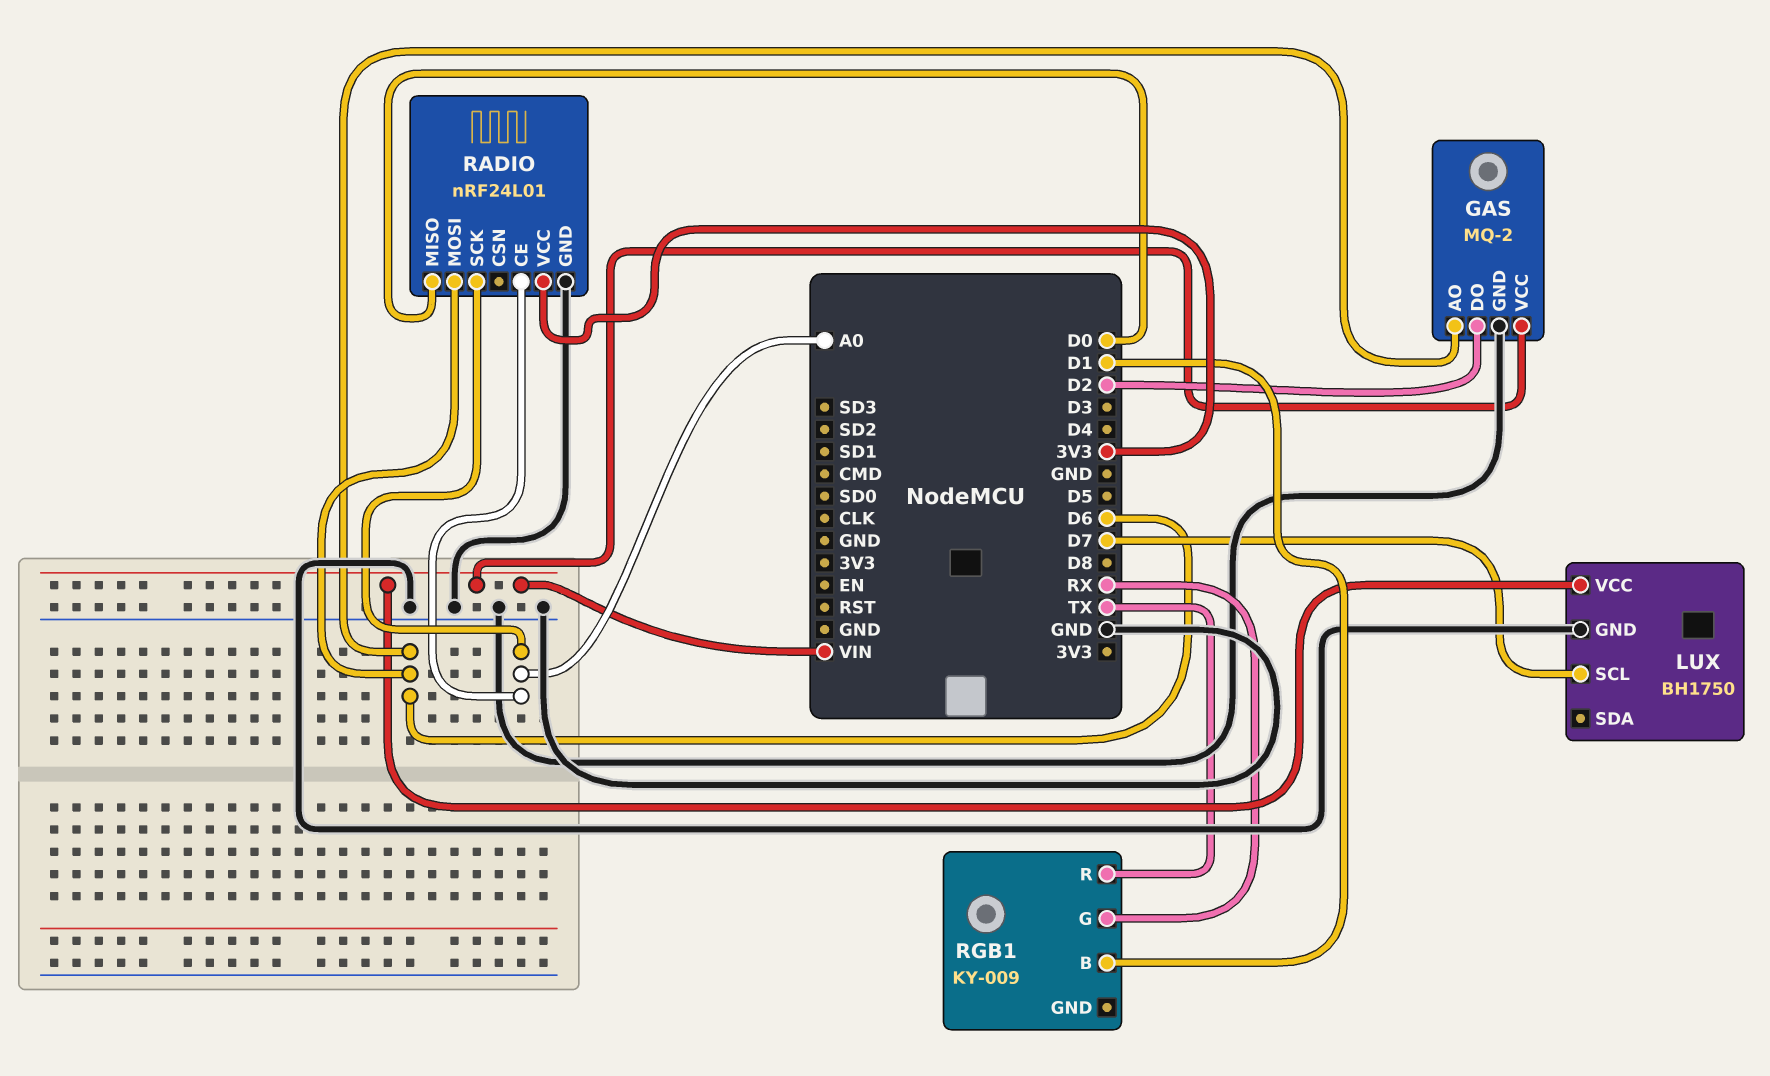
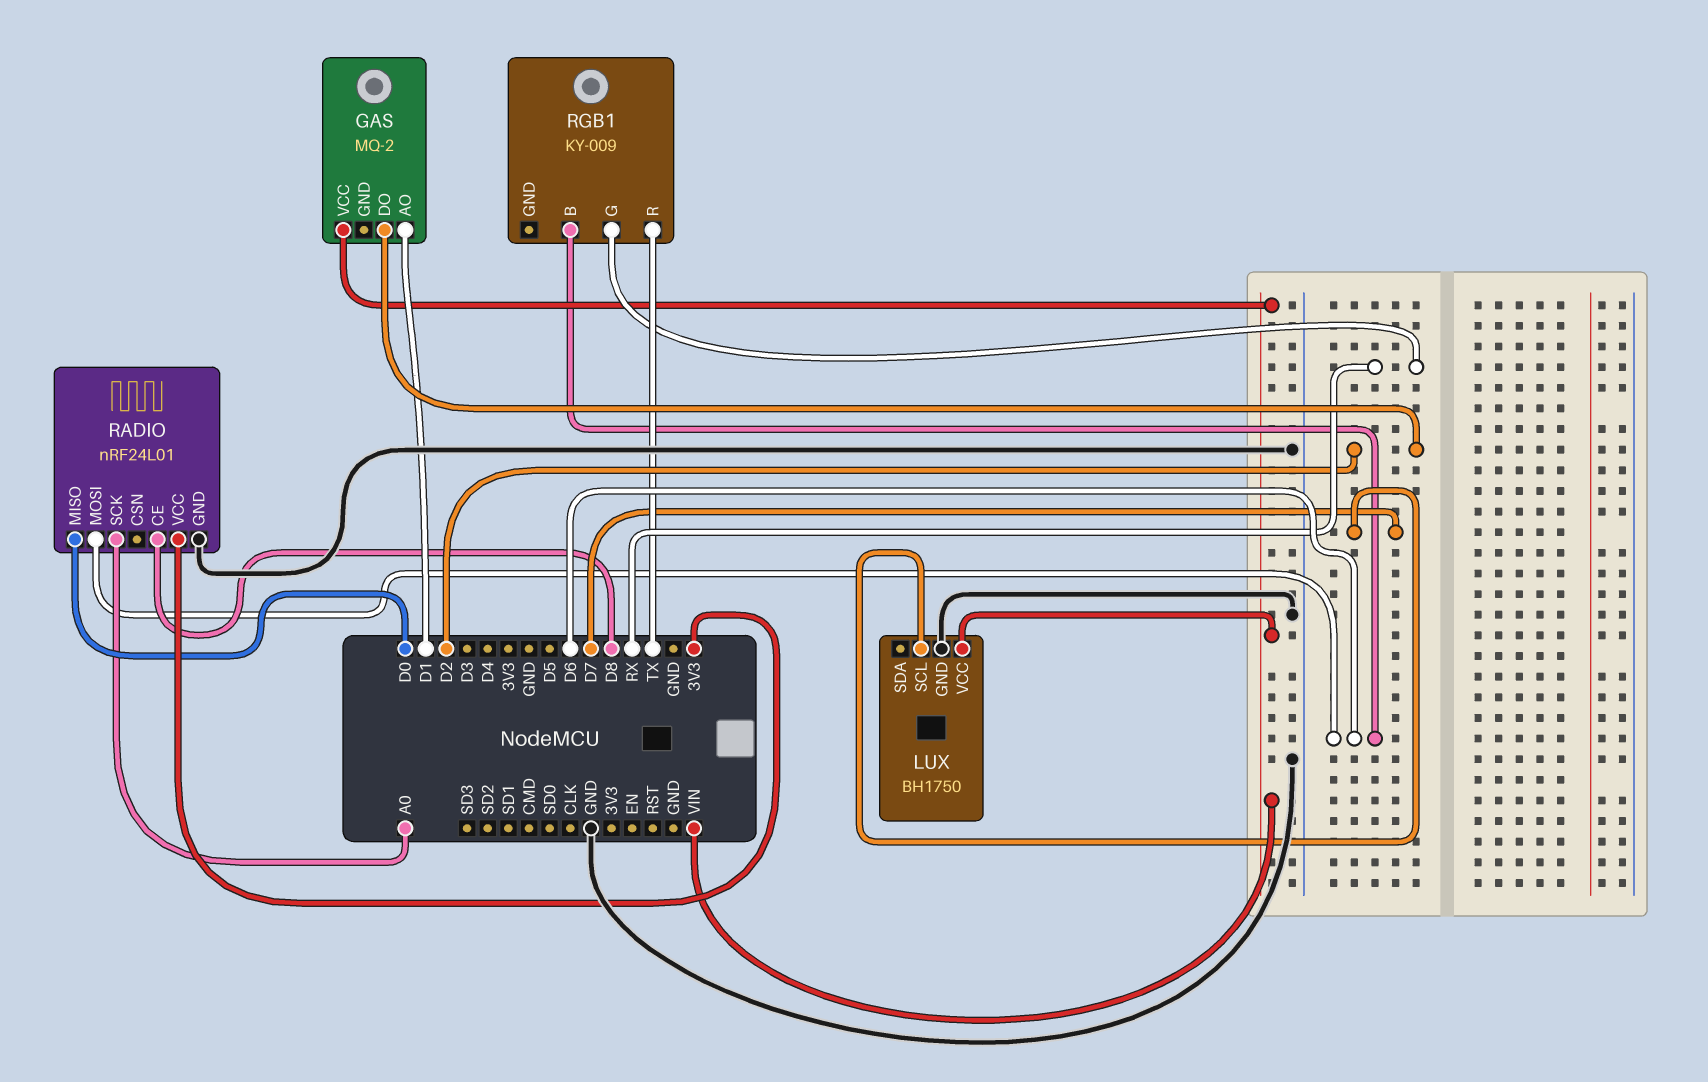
GAS pin AO: D6 -> D1
GAS pin GND: GND -> none
RADIO pin CE: A0 -> D8
RGB1 pin B: D1 -> D6

